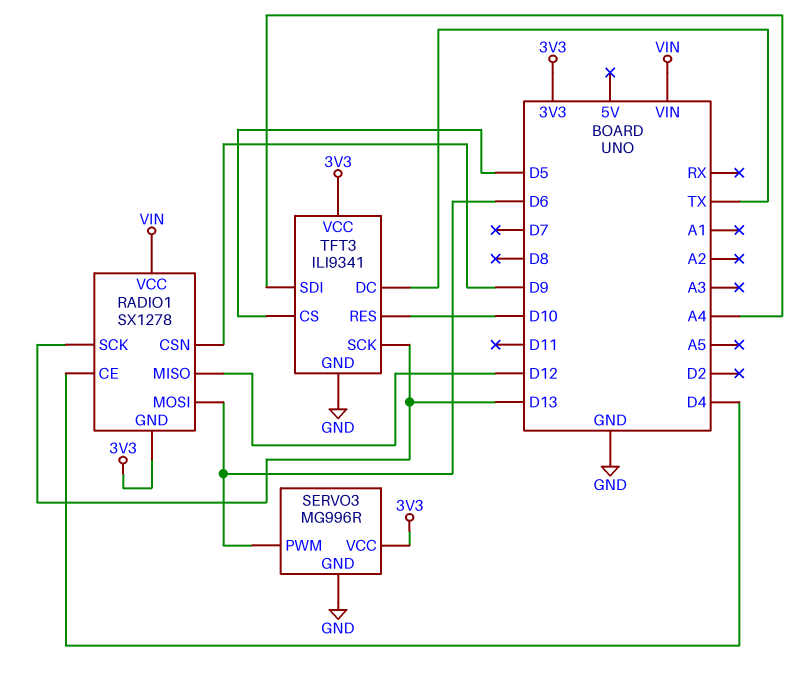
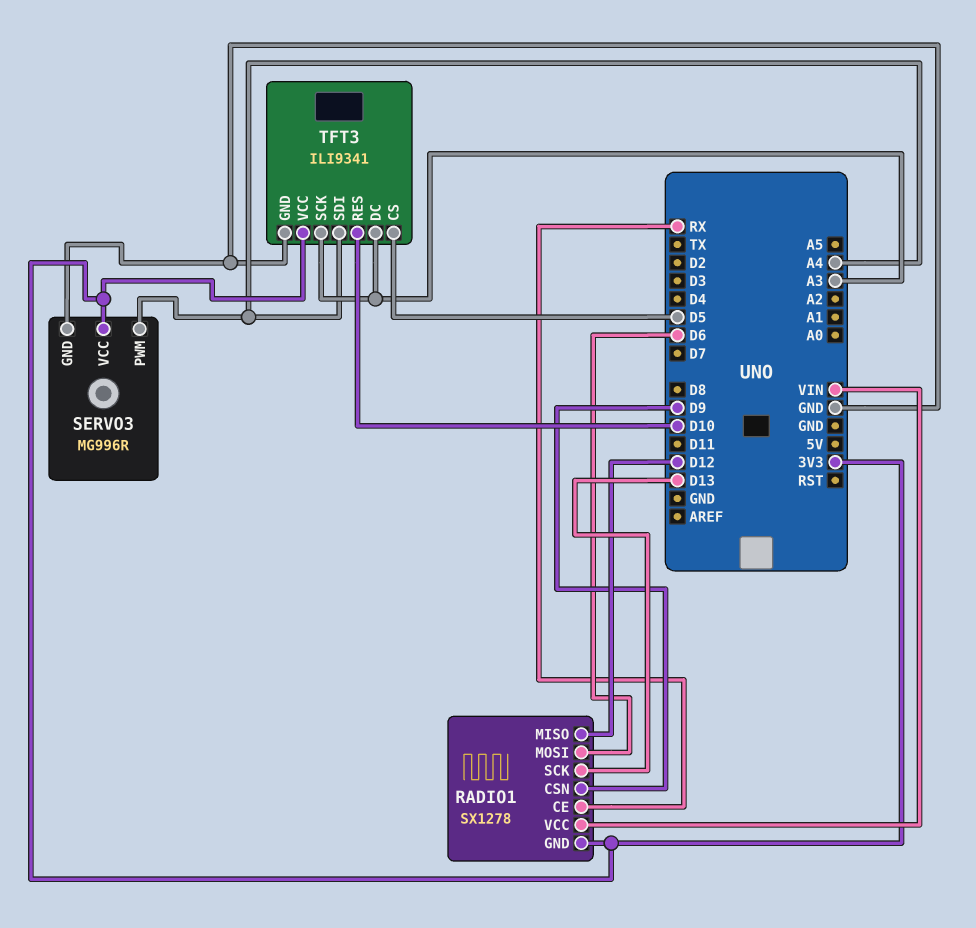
RADIO1 pin CE: D4 -> RX
SERVO3 pin PWM: D6 -> A4
TFT3 pin DC: TX -> A3
TFT3 pin SCK: D13 -> A3

